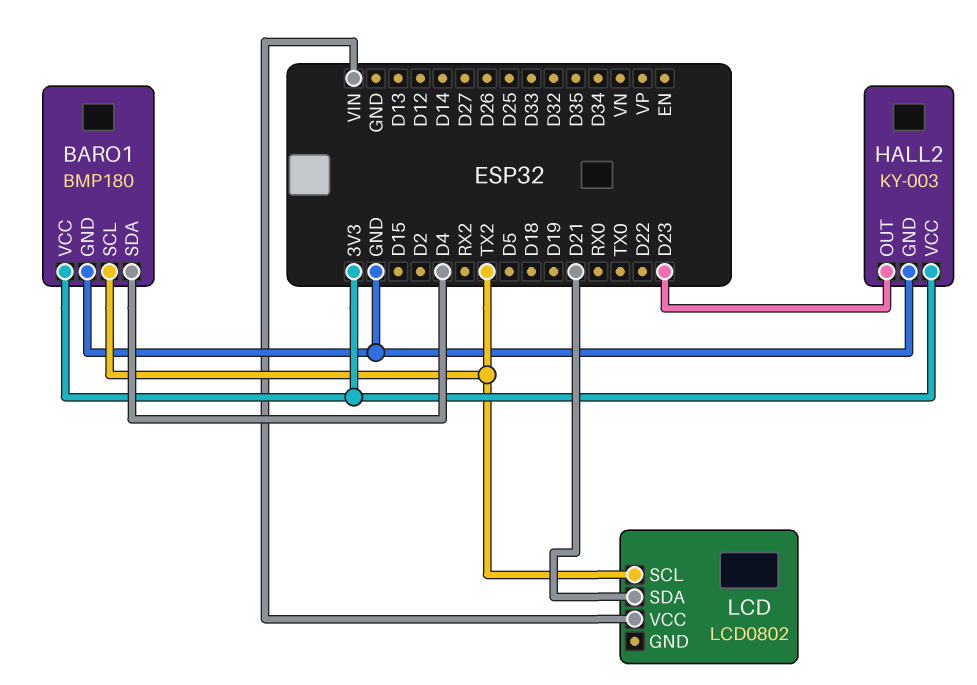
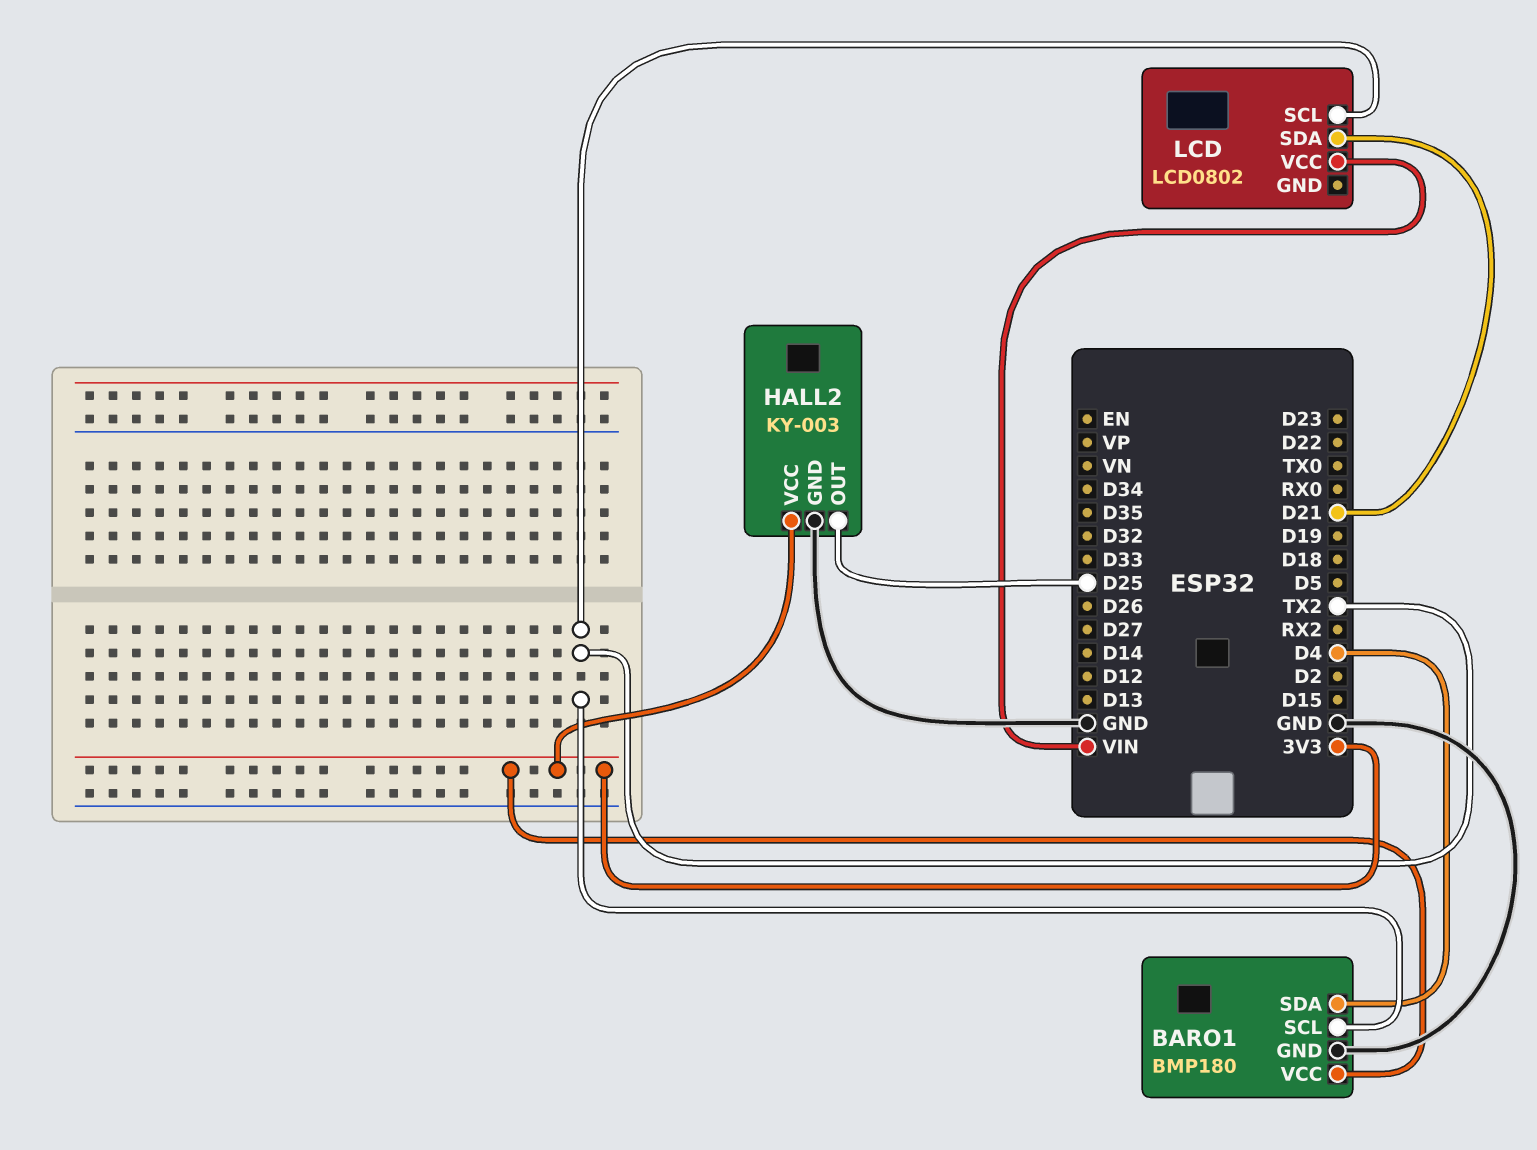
HALL2 pin OUT: D23 -> D25

